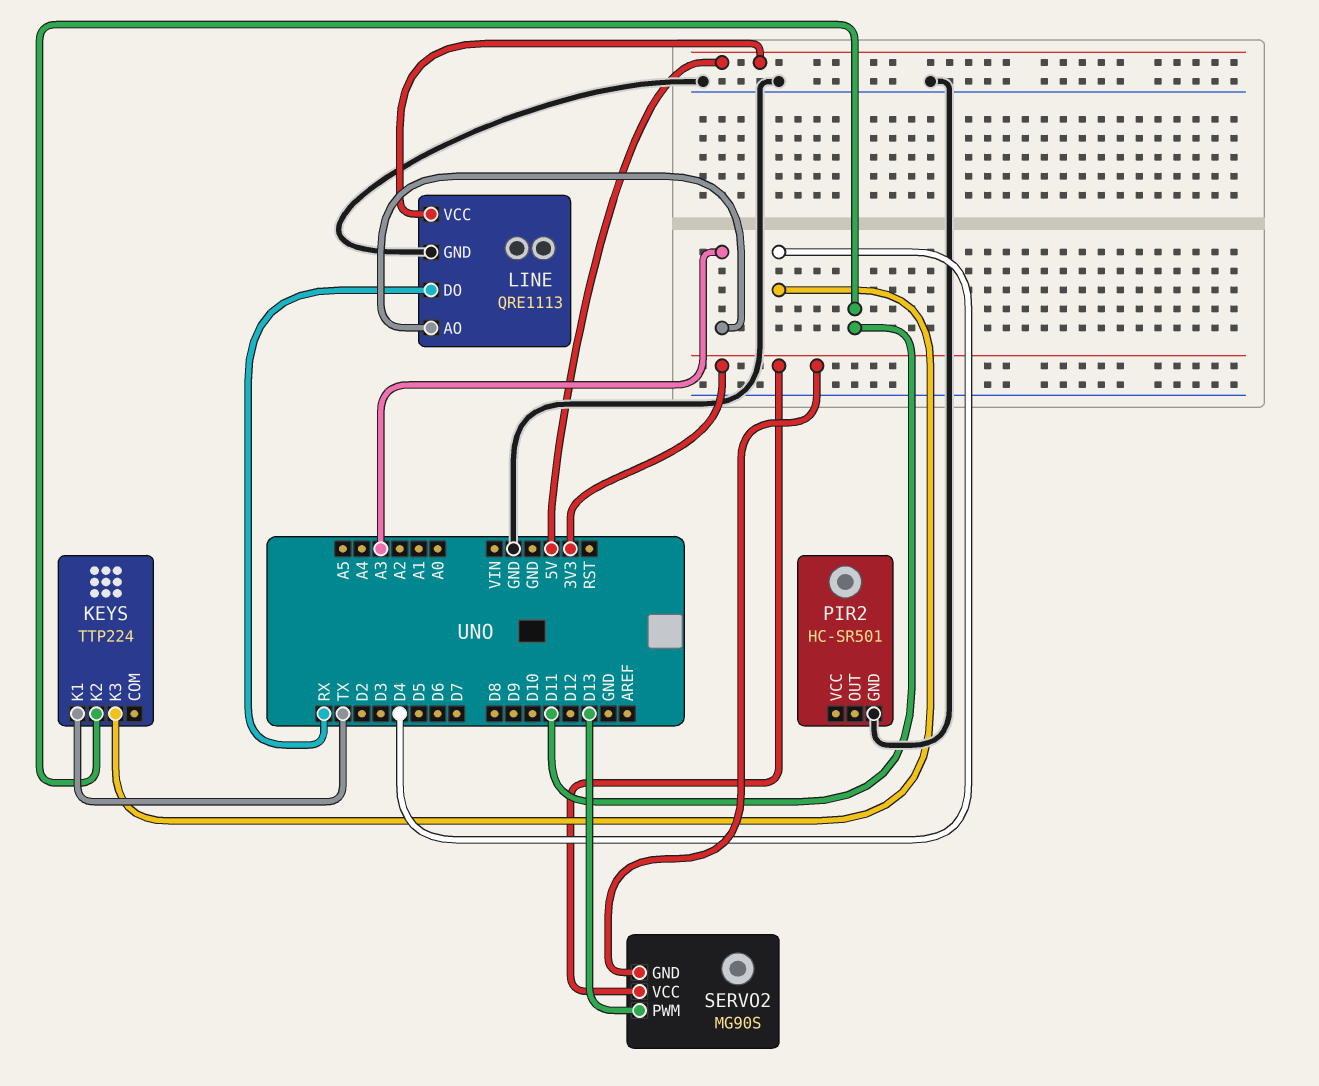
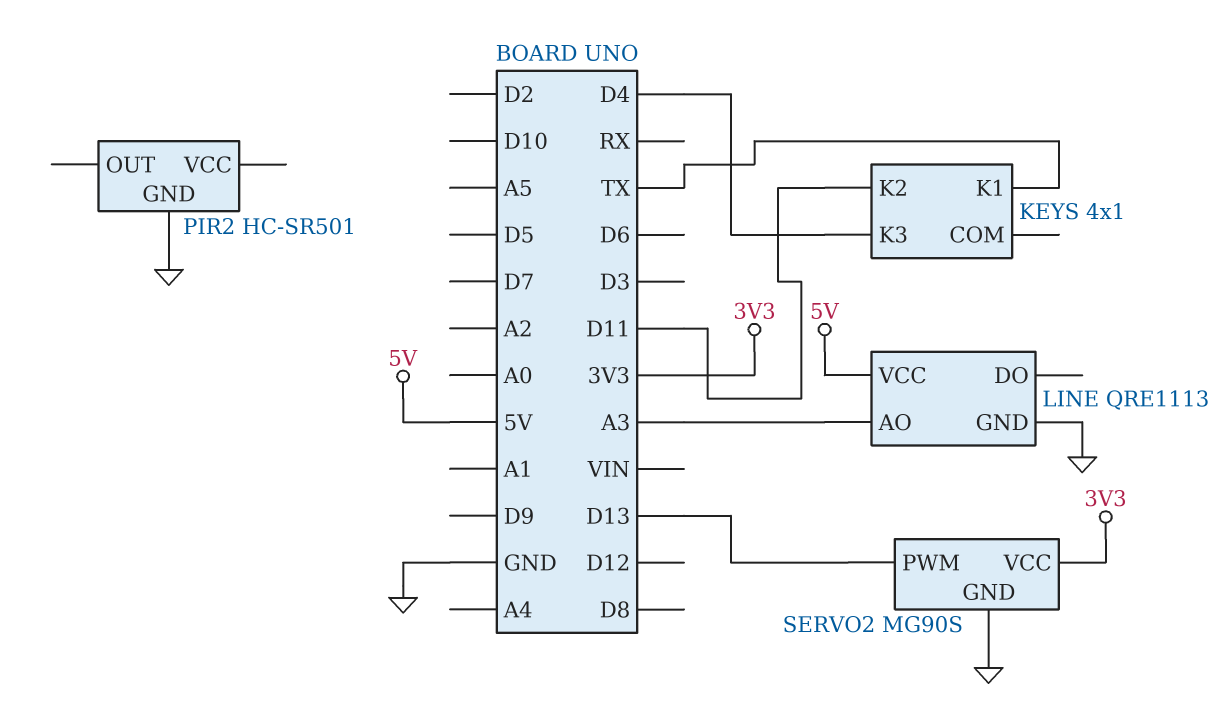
KEYS: TTP224 -> 4x1
LINE pin DO: RX -> none
SERVO2 pin GND: 3V3 -> GND

